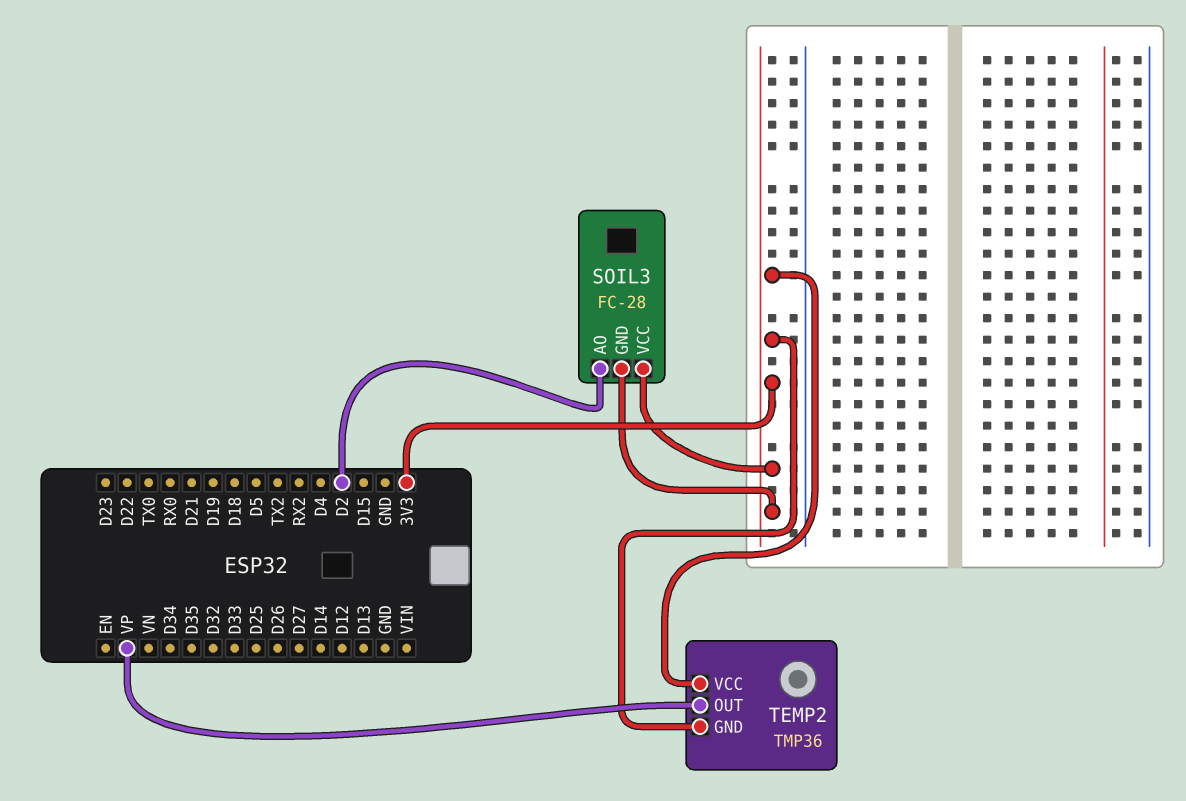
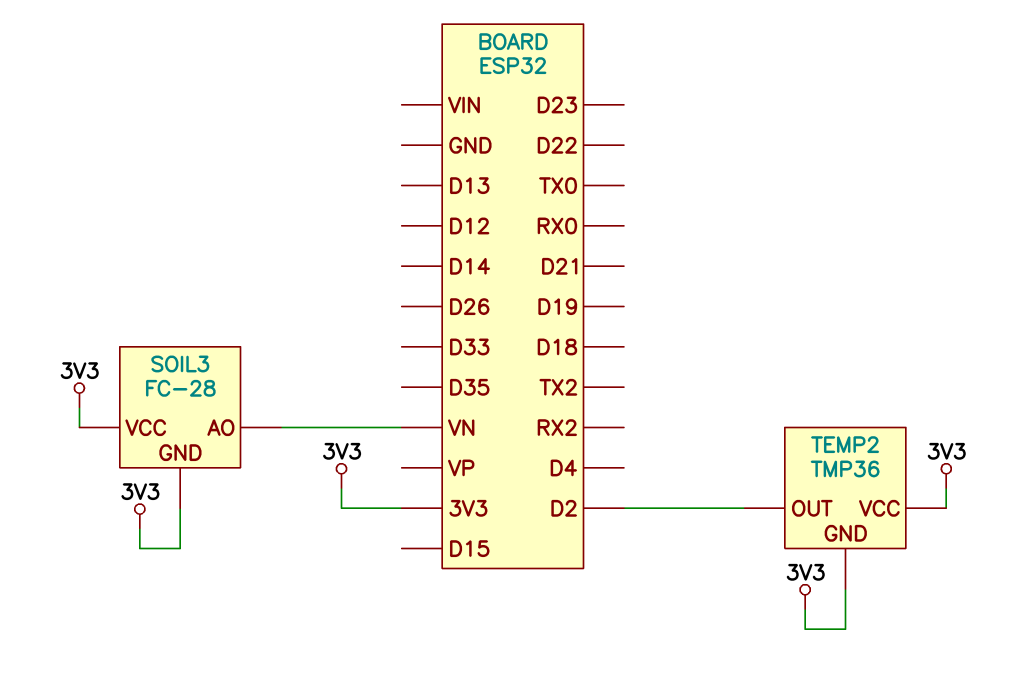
SOIL3 pin AO: D2 -> VN
TEMP2 pin OUT: VP -> D2

